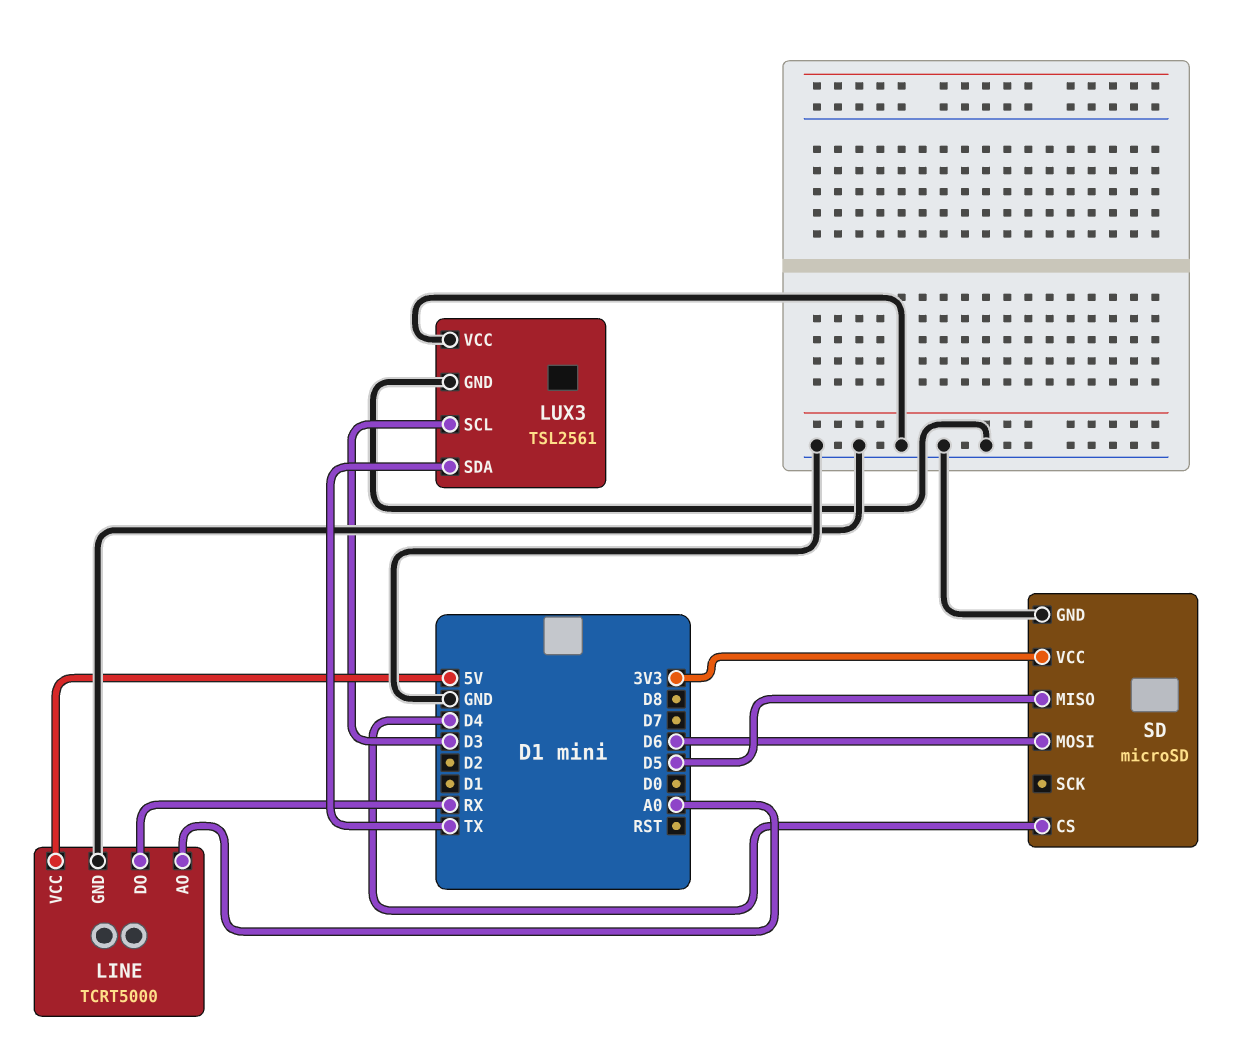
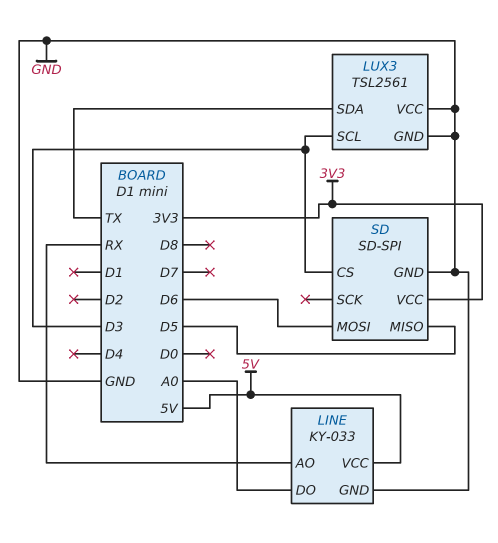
LINE: TCRT5000 -> KY-033
LINE pin AO: A0 -> RX
LINE pin DO: RX -> A0
SD: microSD -> SD-SPI
SD pin CS: D4 -> D3

